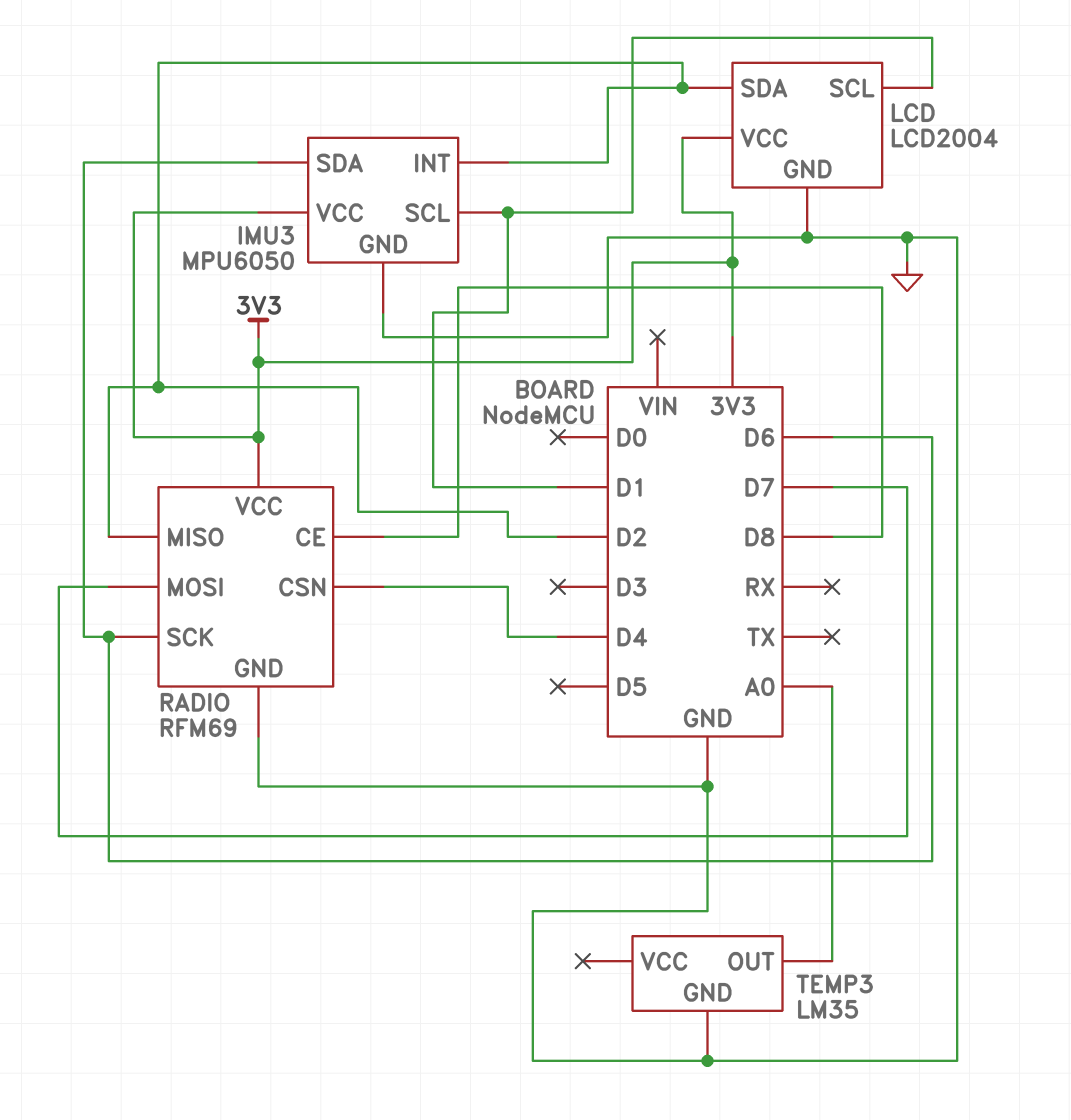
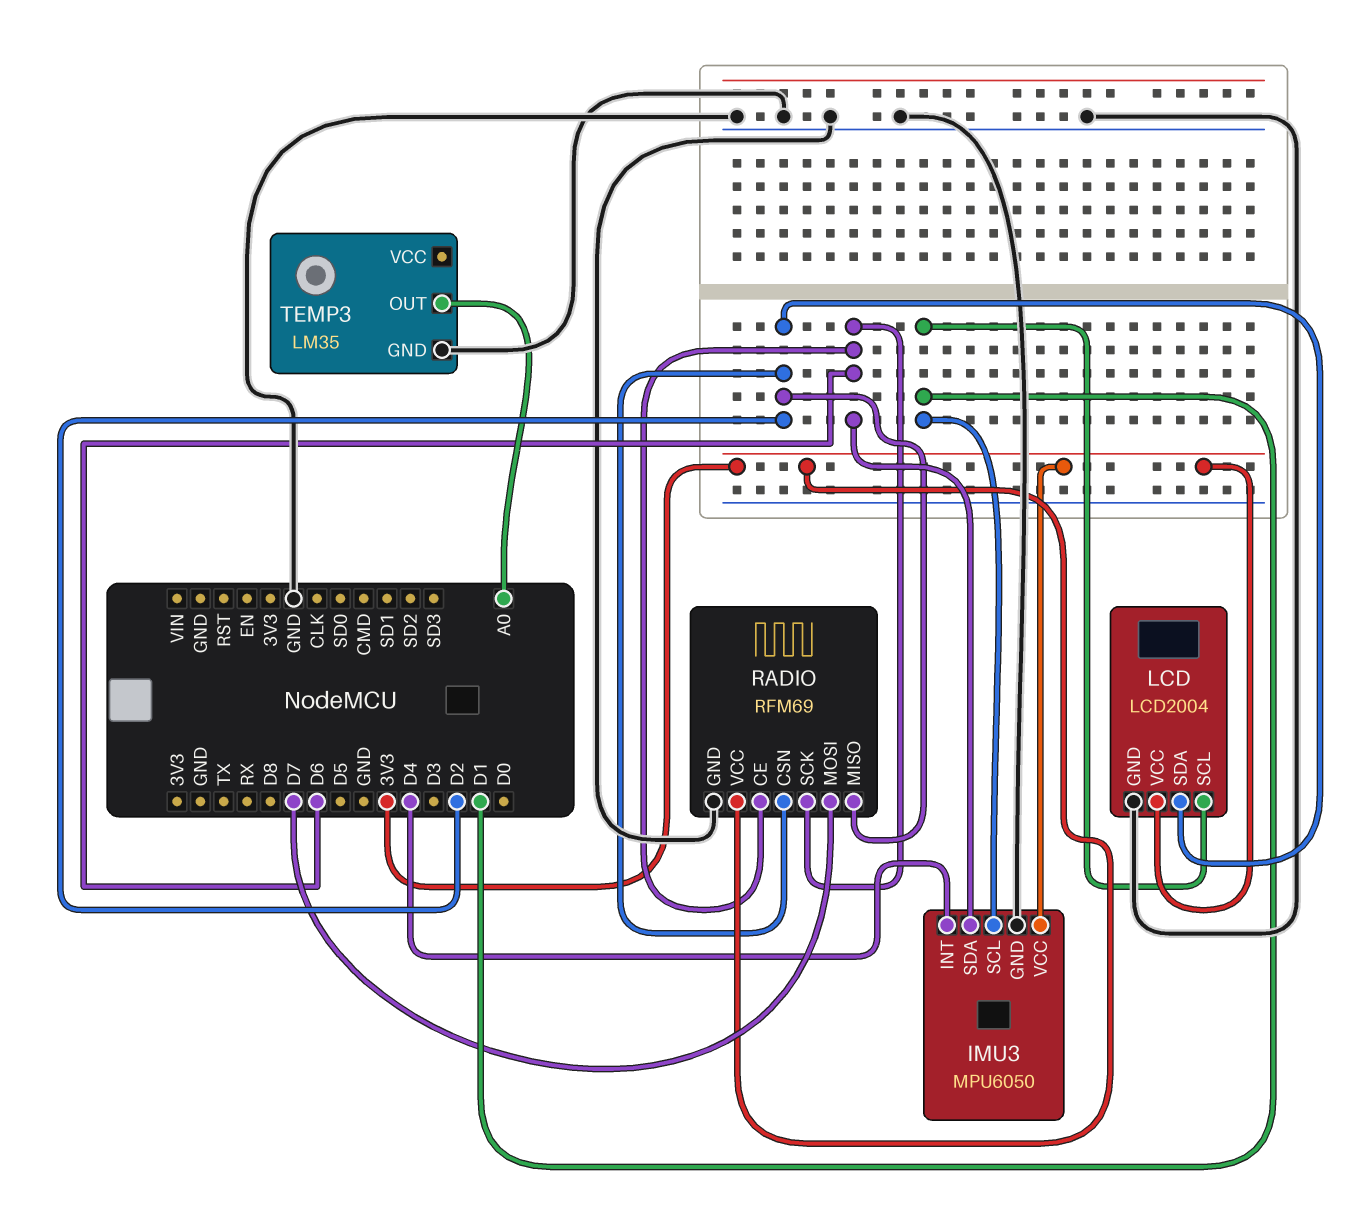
IMU3 pin INT: D2 -> D4
RADIO pin CE: D8 -> D6
RADIO pin CSN: D4 -> D2

